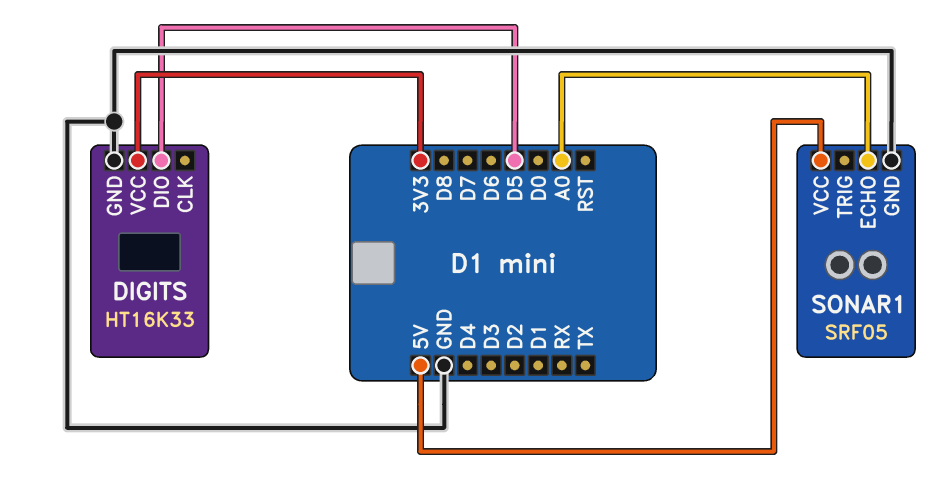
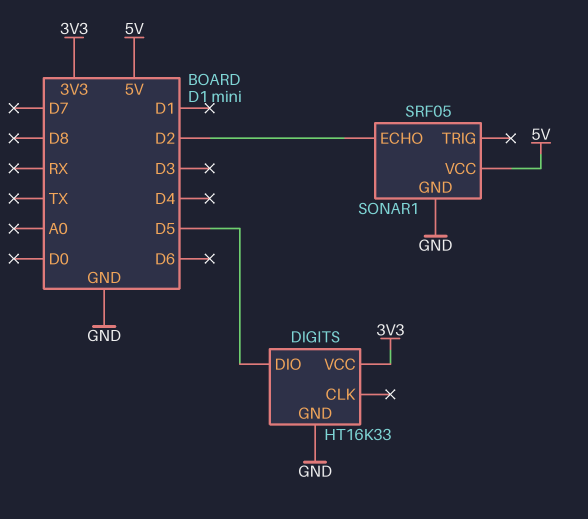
SONAR1 pin ECHO: A0 -> D2

